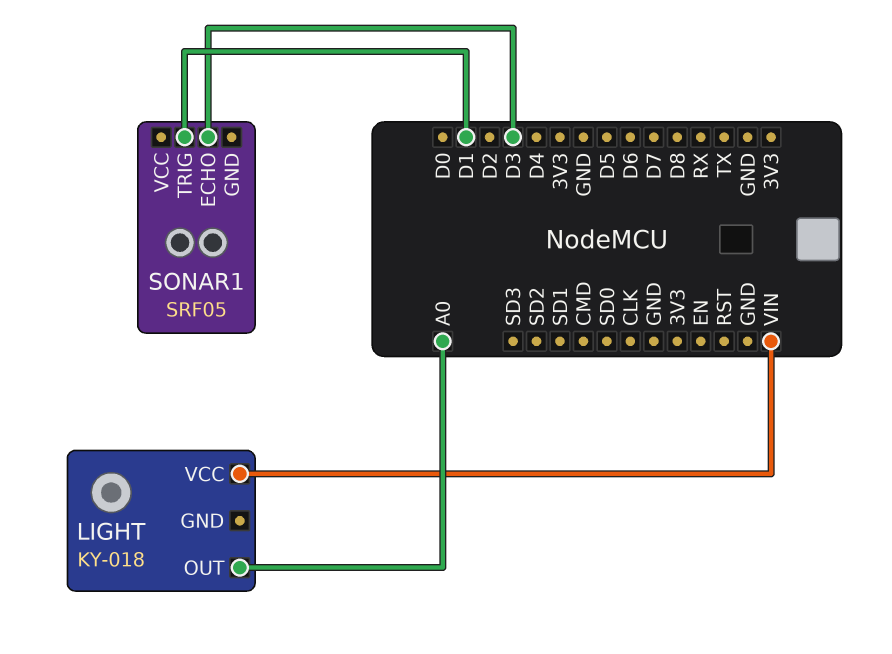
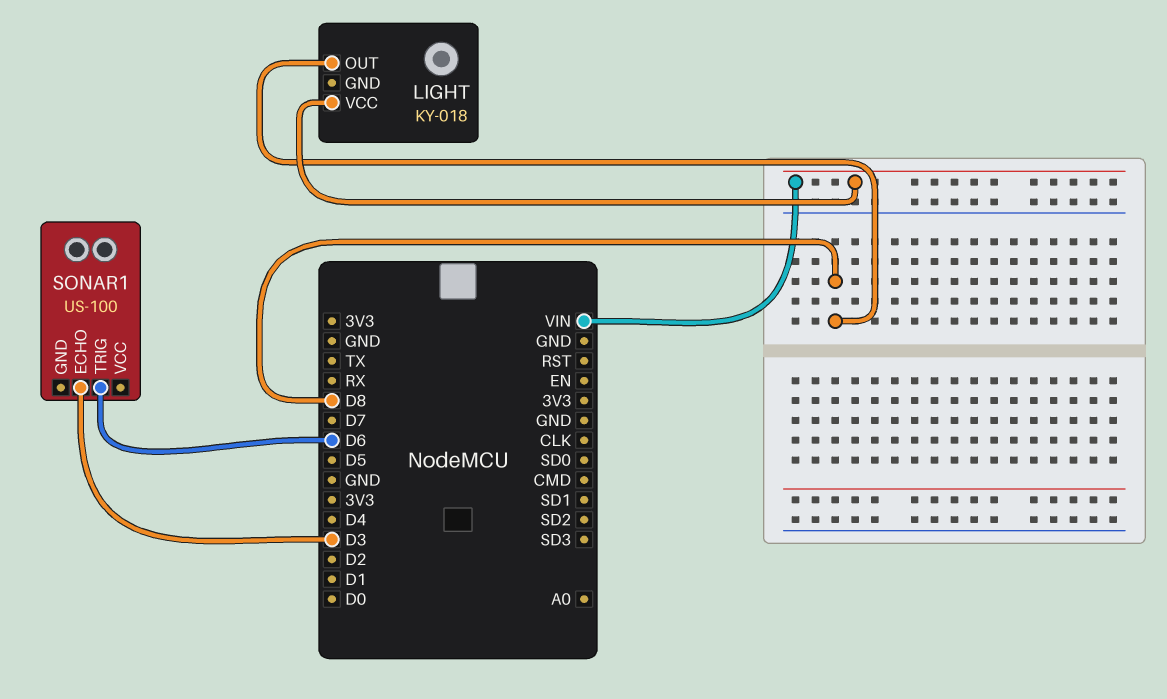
LIGHT pin OUT: A0 -> D8
SONAR1: SRF05 -> US-100
SONAR1 pin TRIG: D1 -> D6

